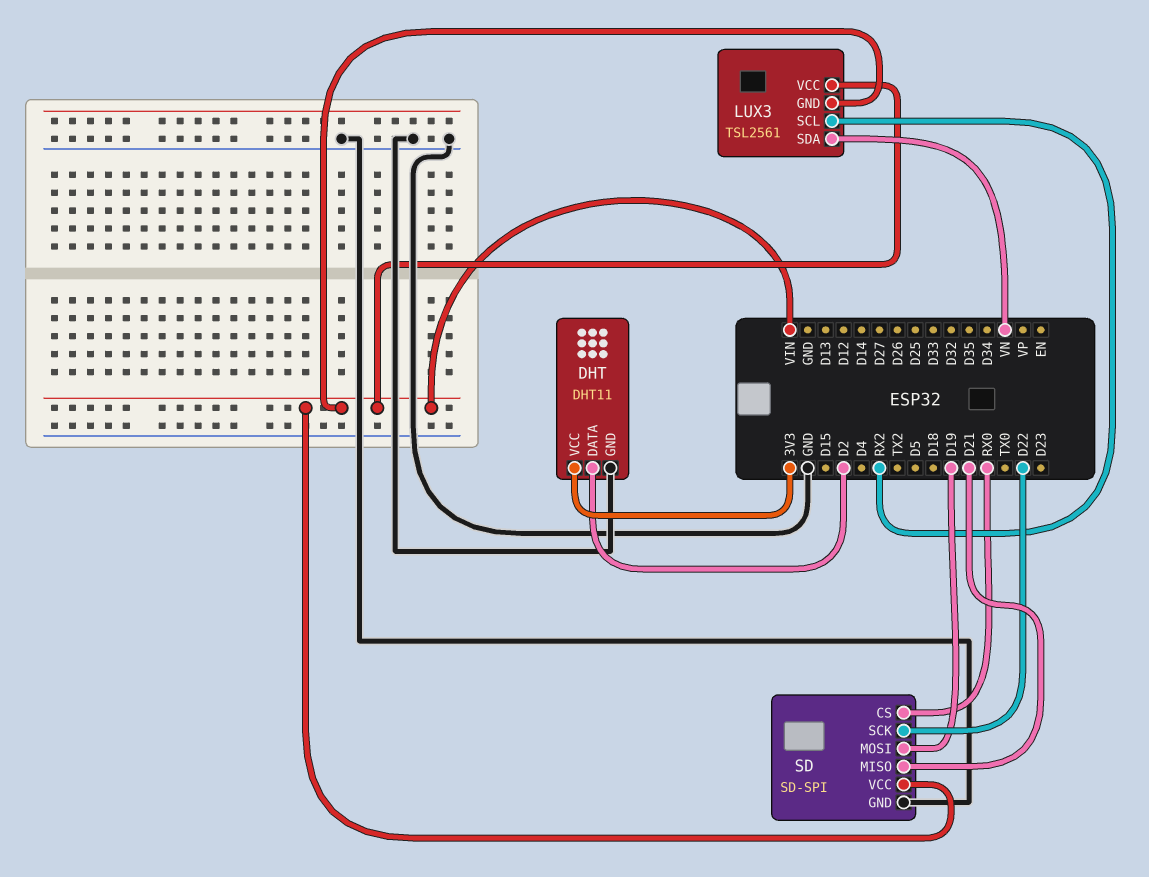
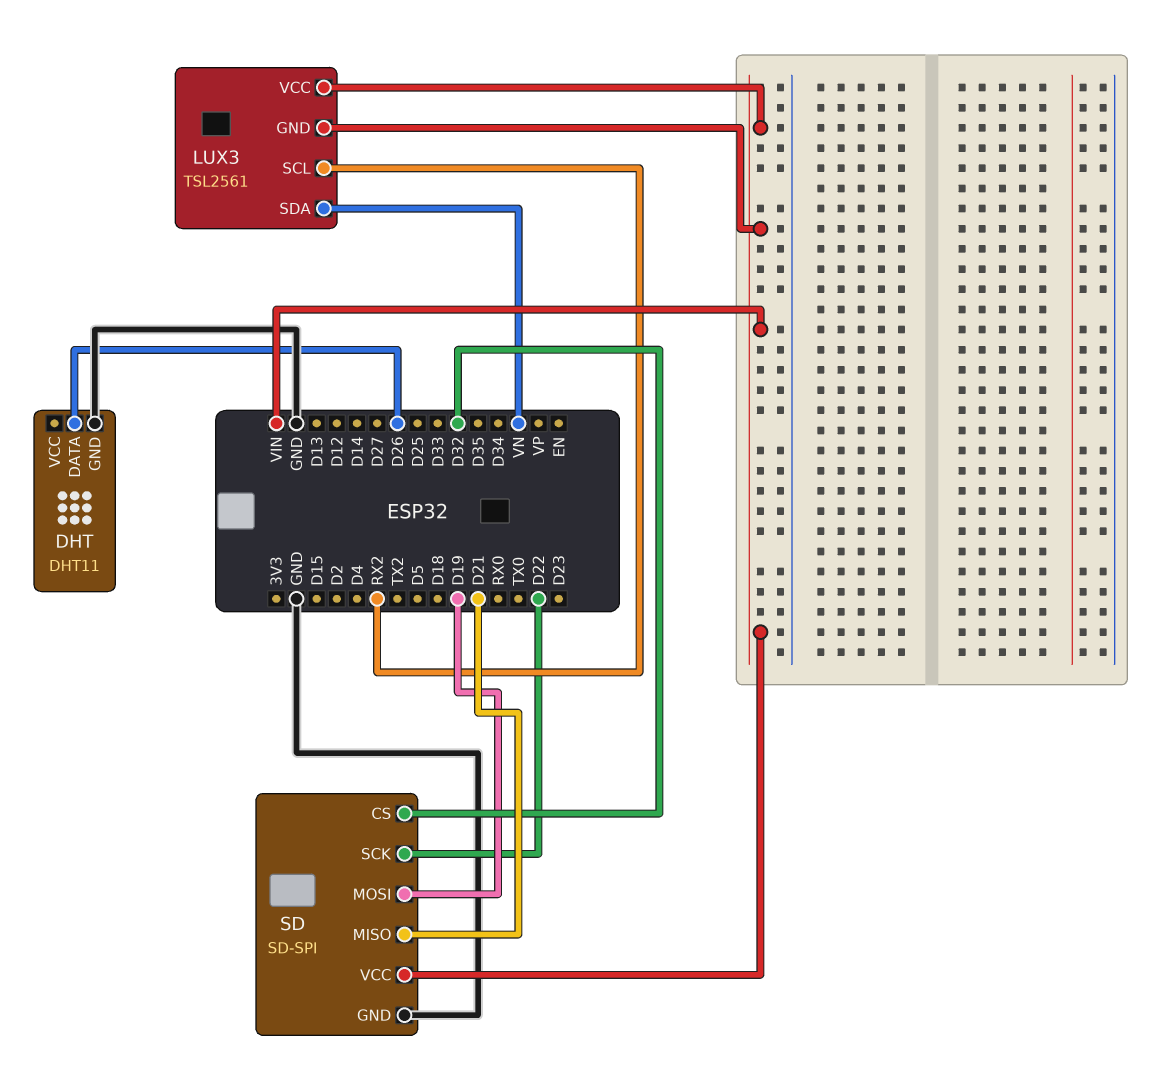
DHT pin DATA: D2 -> D26
DHT pin VCC: 3V3 -> none
SD pin CS: RX0 -> D32

